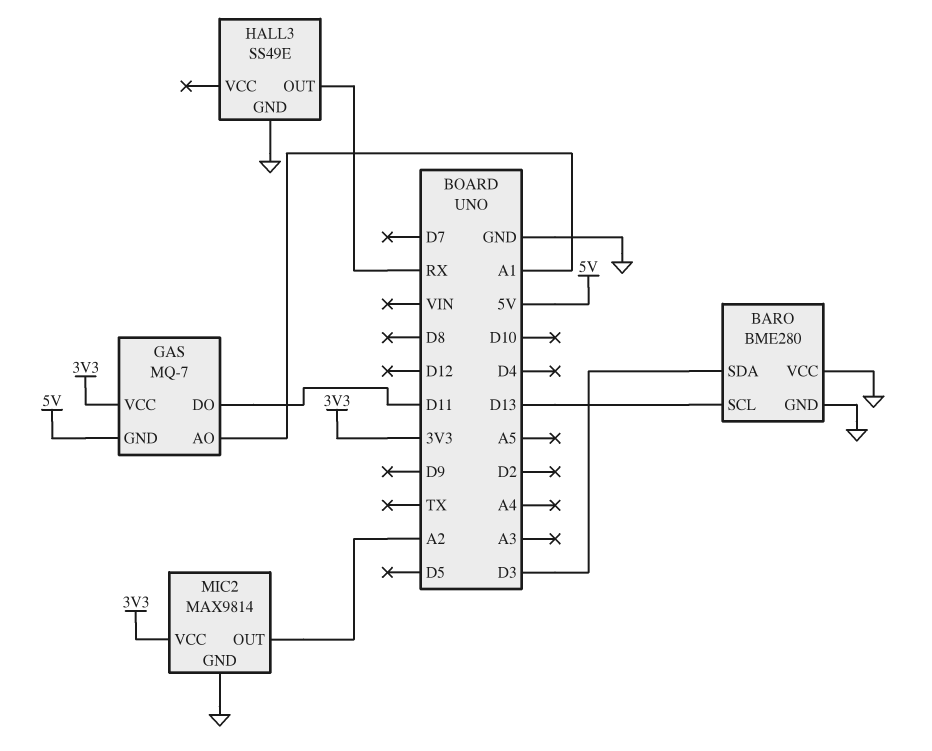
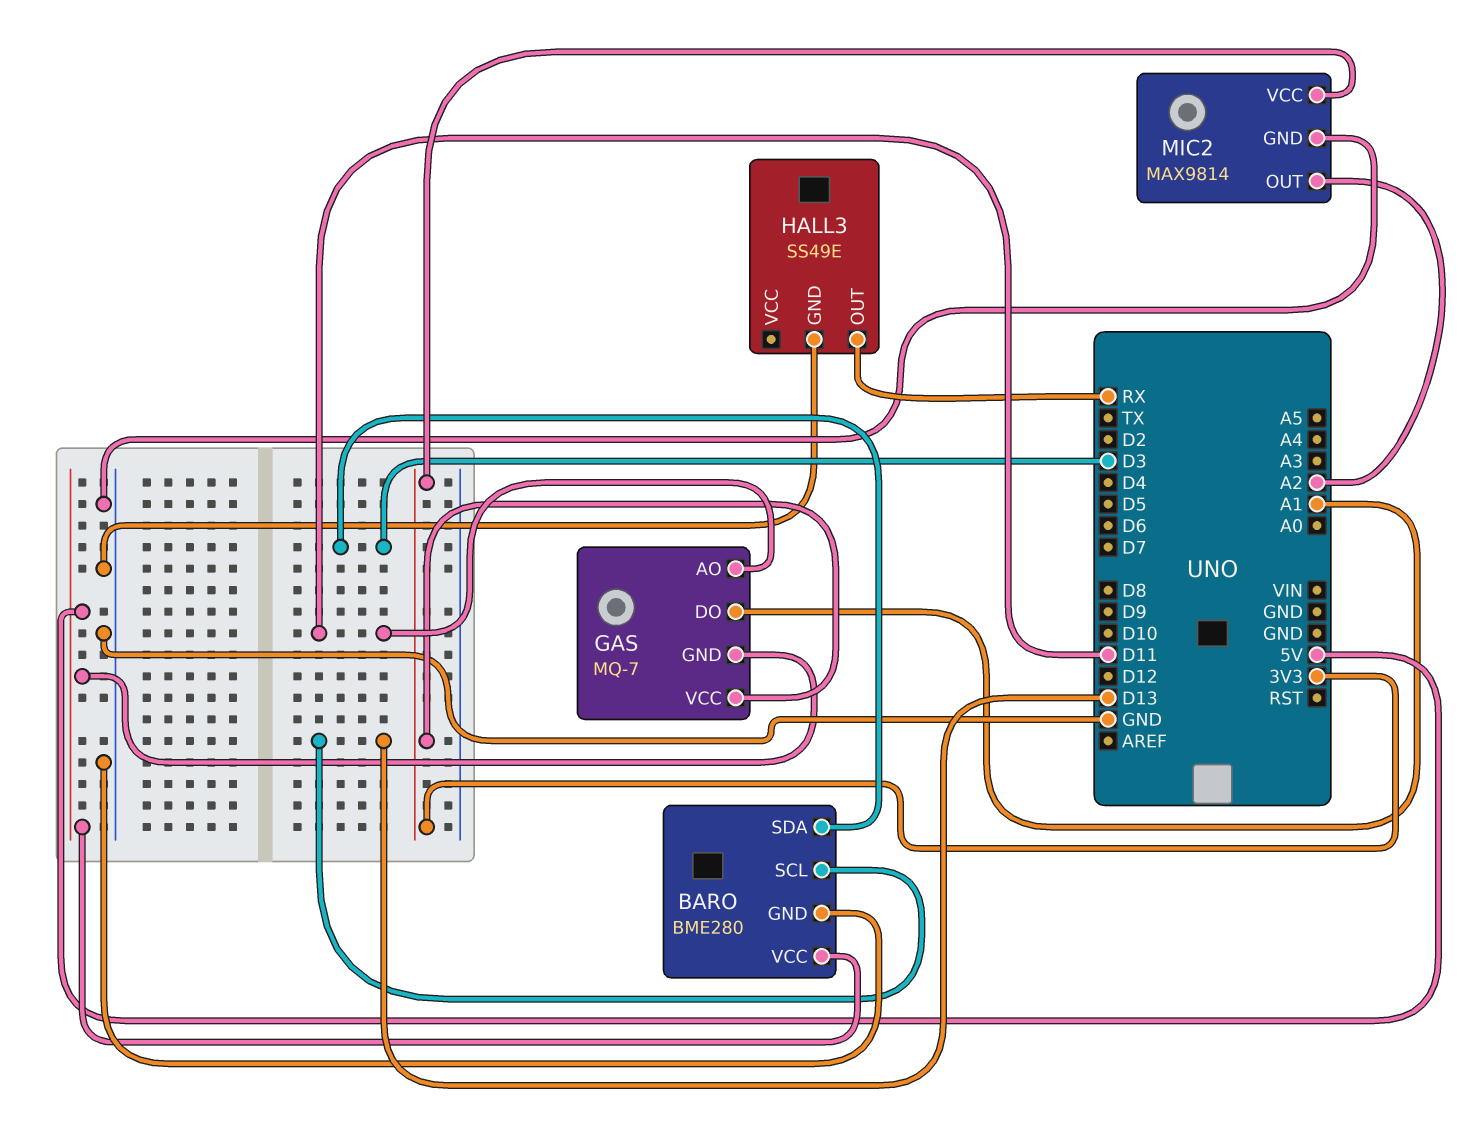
BARO pin VCC: GND -> 5V
GAS pin AO: A1 -> D11
GAS pin DO: D11 -> A1

